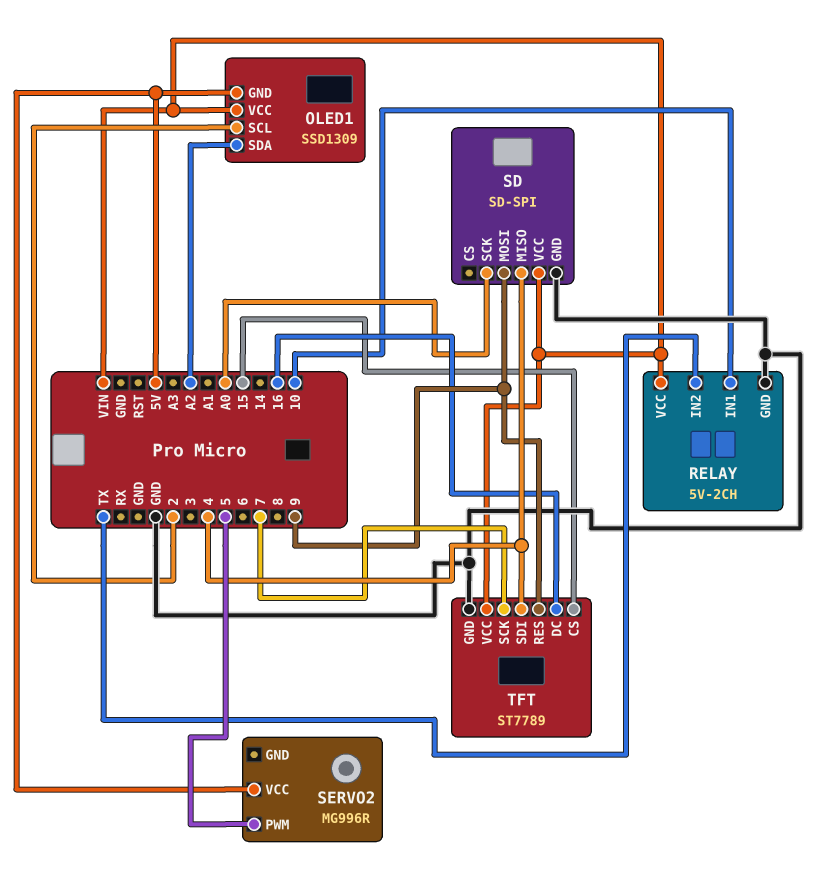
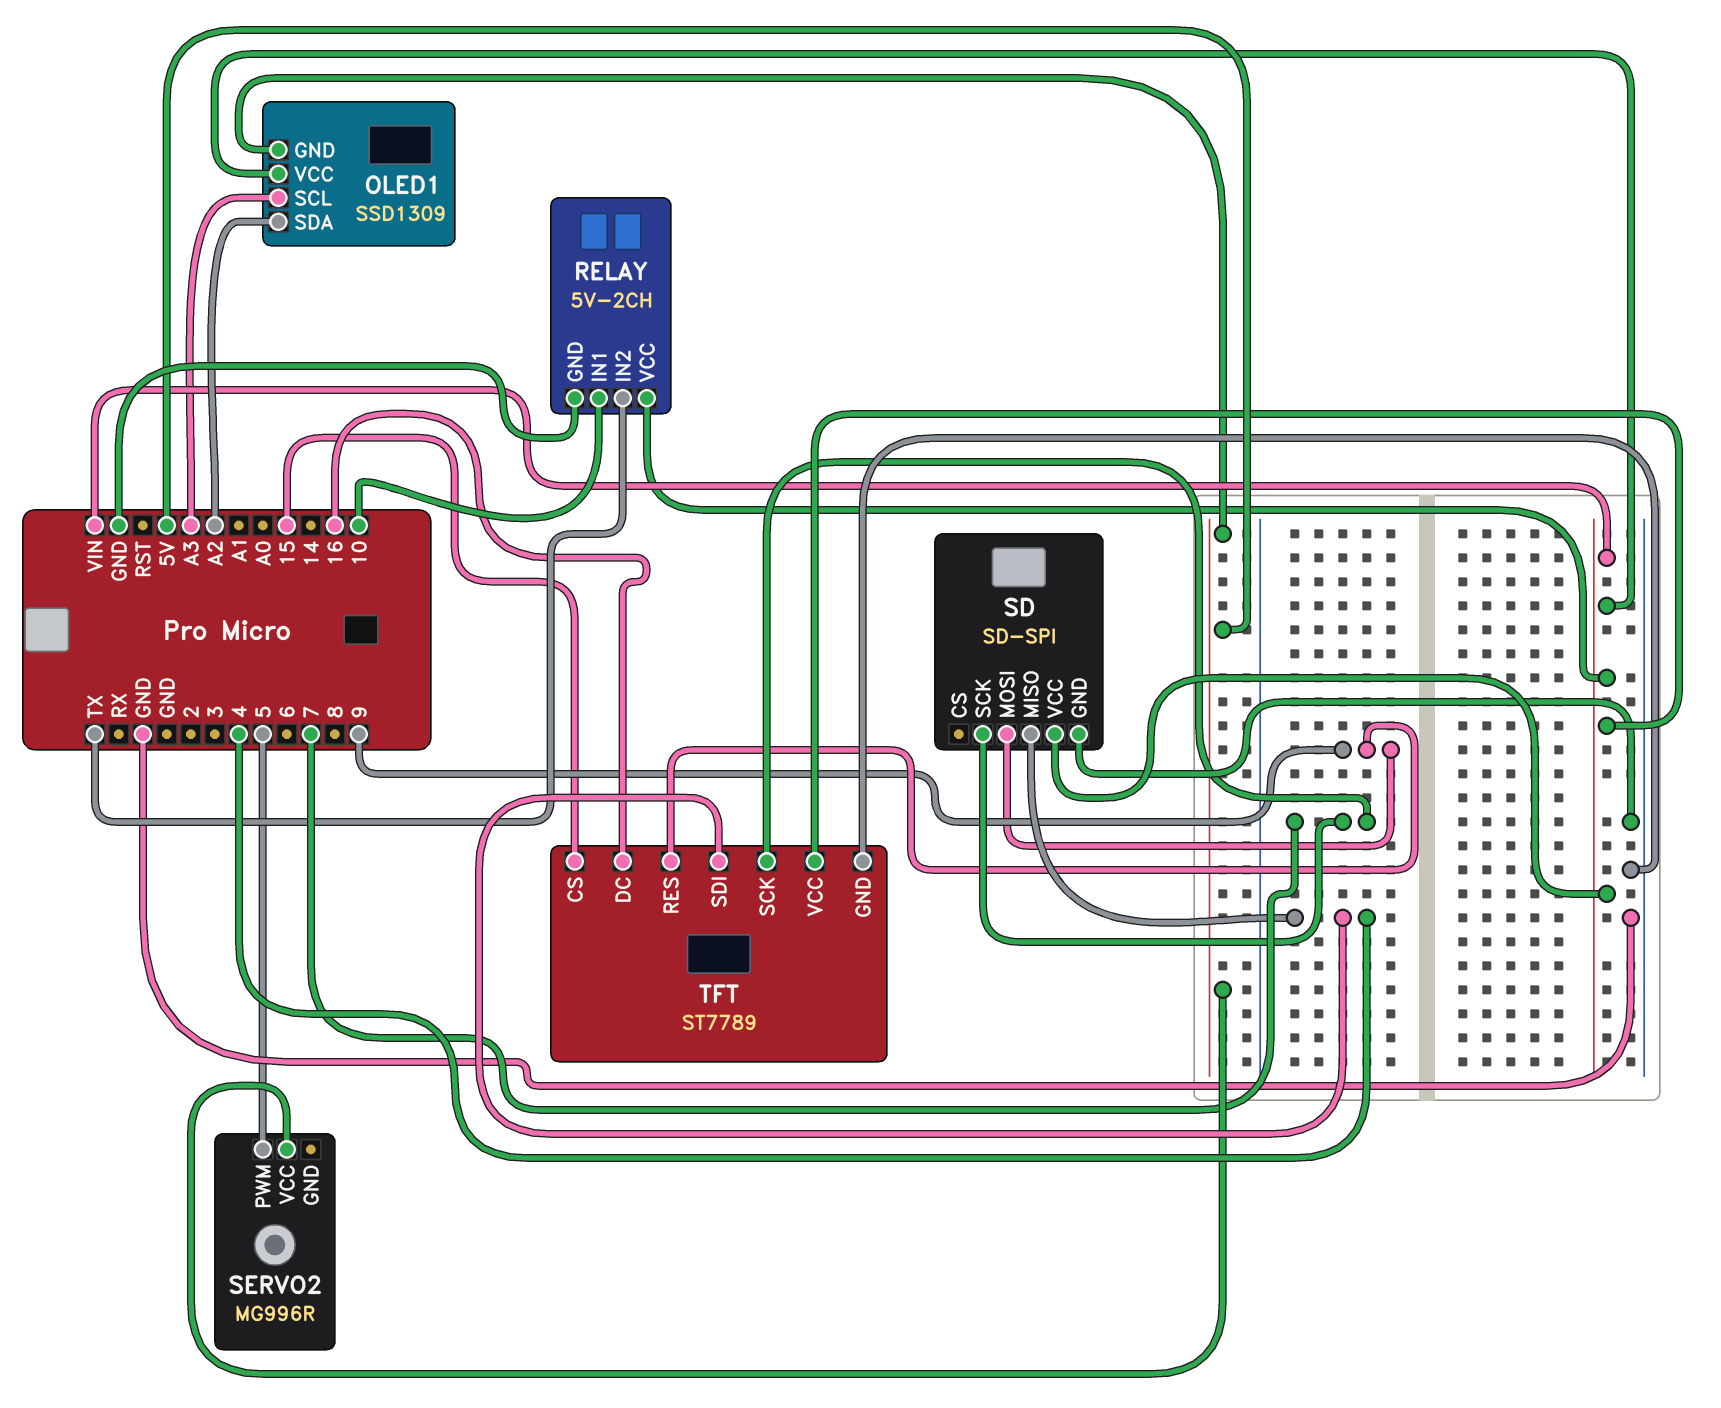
OLED1 pin SCL: 2 -> A3
SD pin SCK: A0 -> 7

